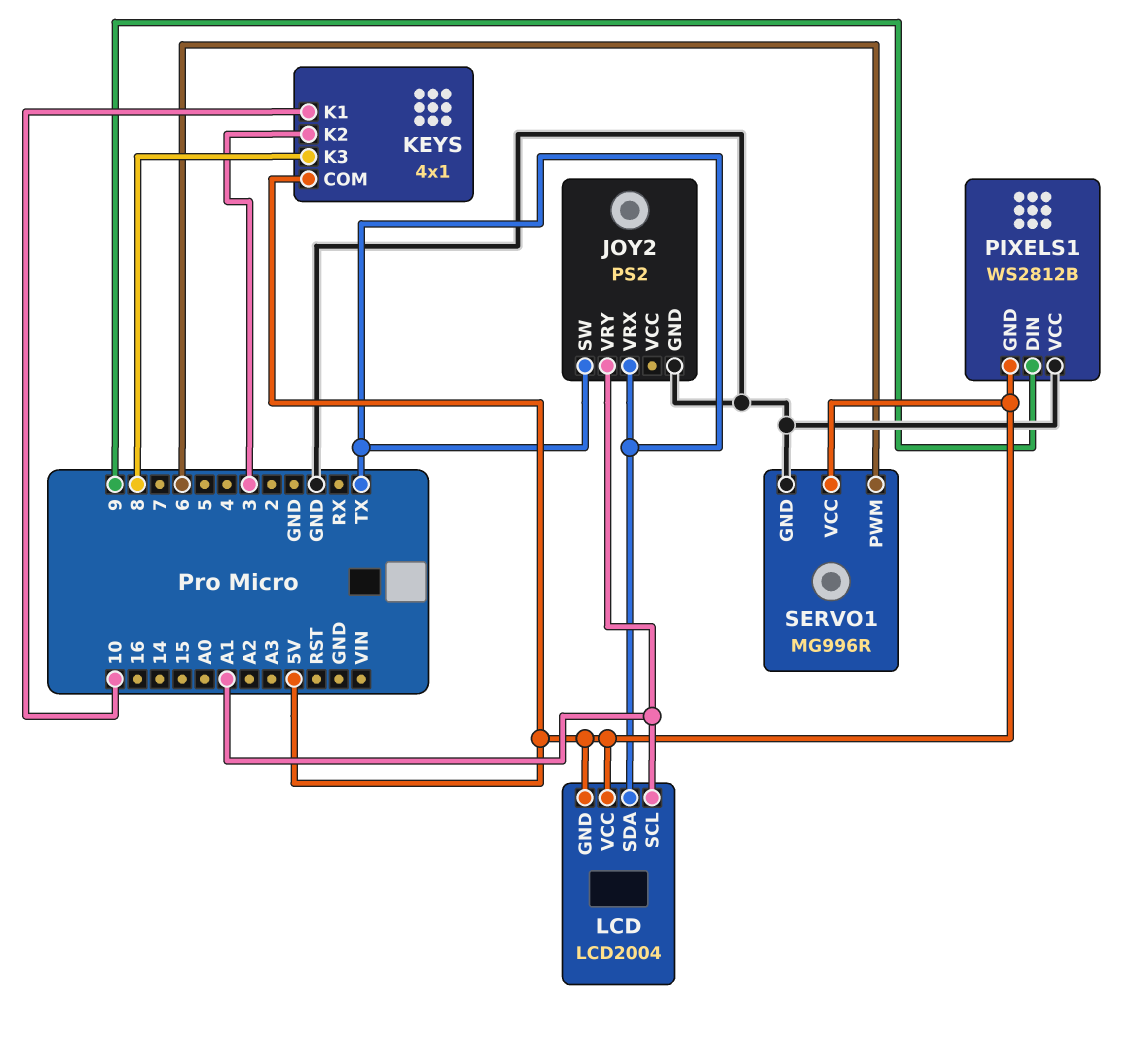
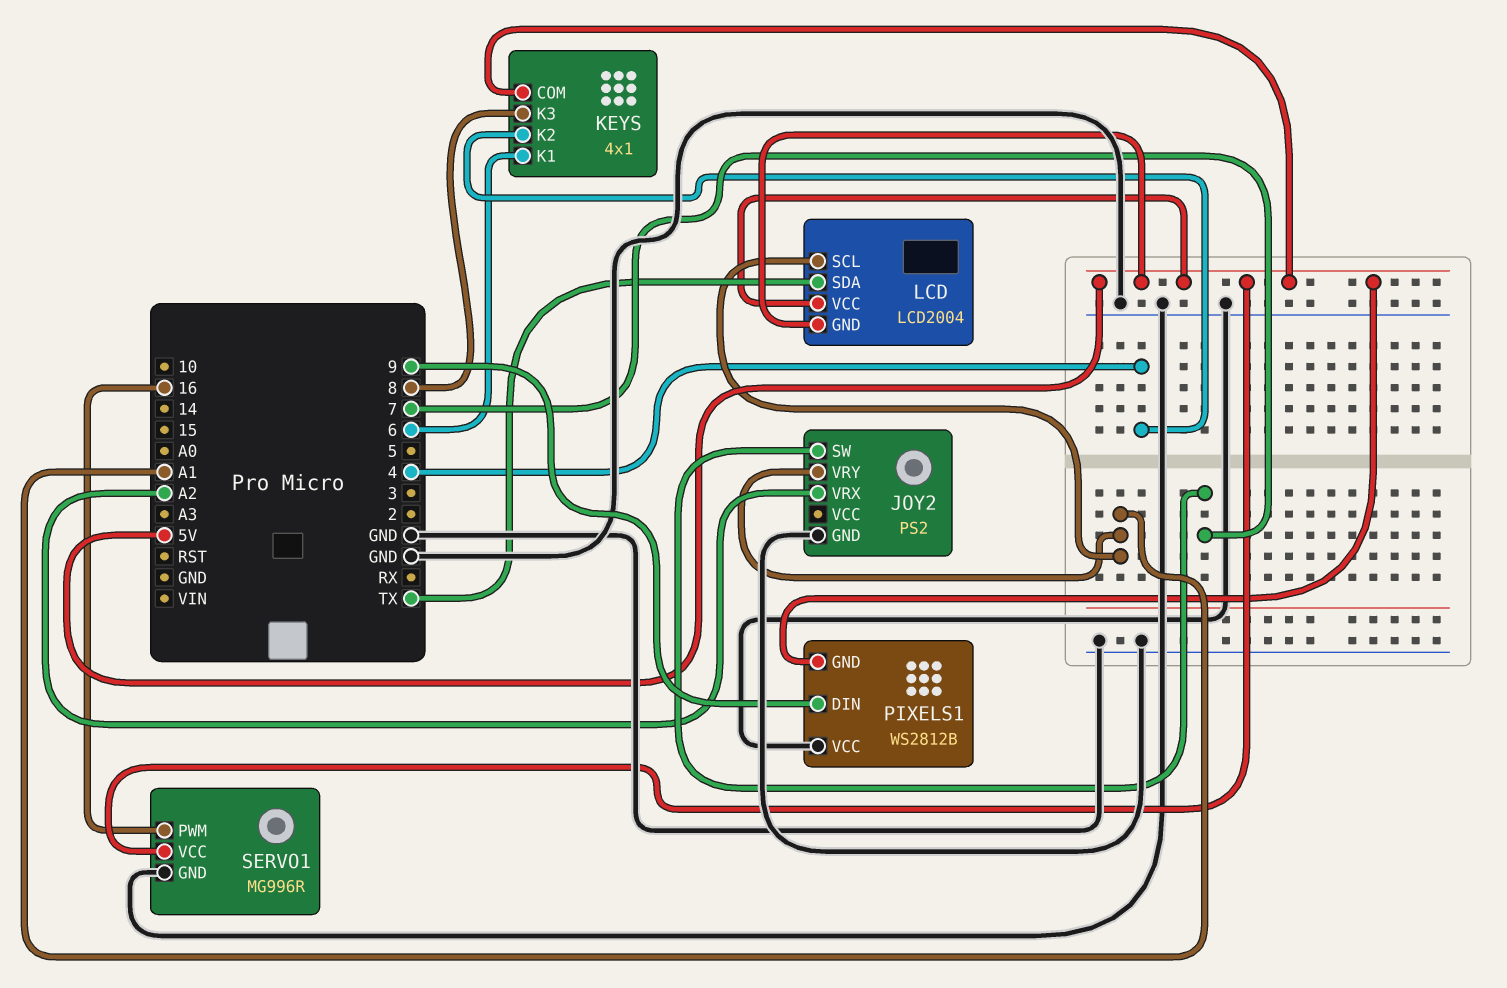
JOY2 pin SW: TX -> 7
JOY2 pin VRX: TX -> A2
KEYS pin K1: 10 -> 6
KEYS pin K2: 3 -> 4
SERVO1 pin PWM: 6 -> 16

